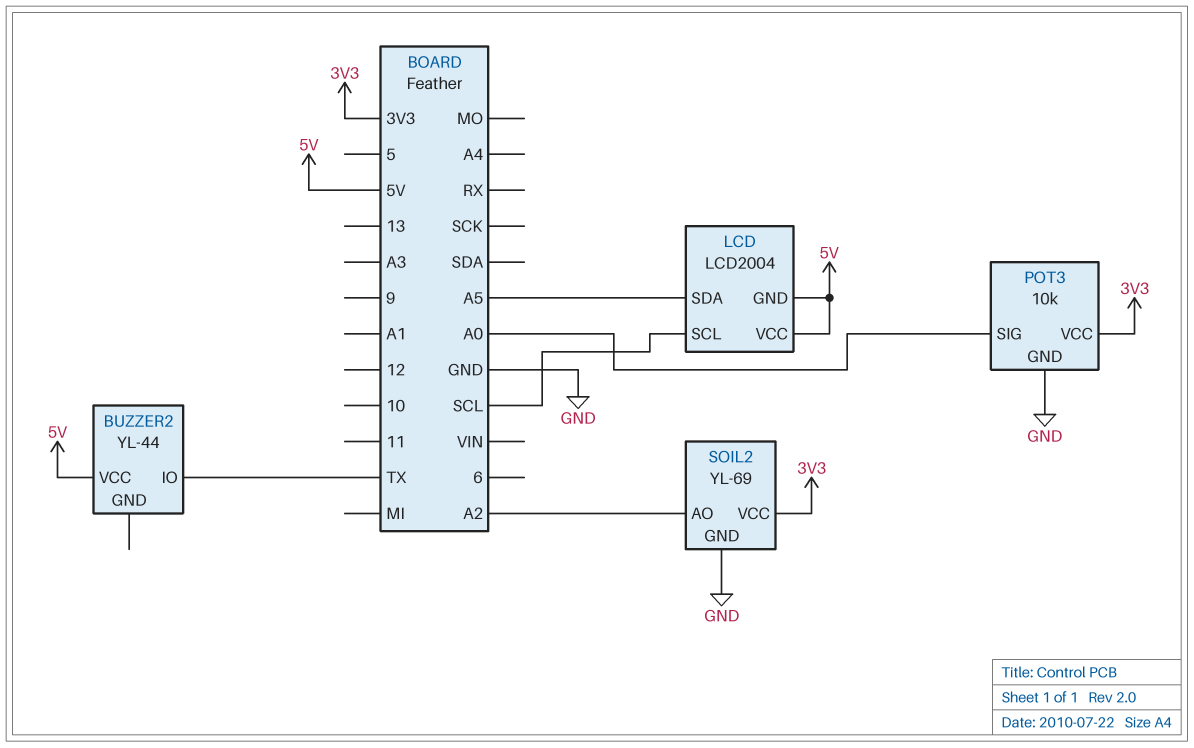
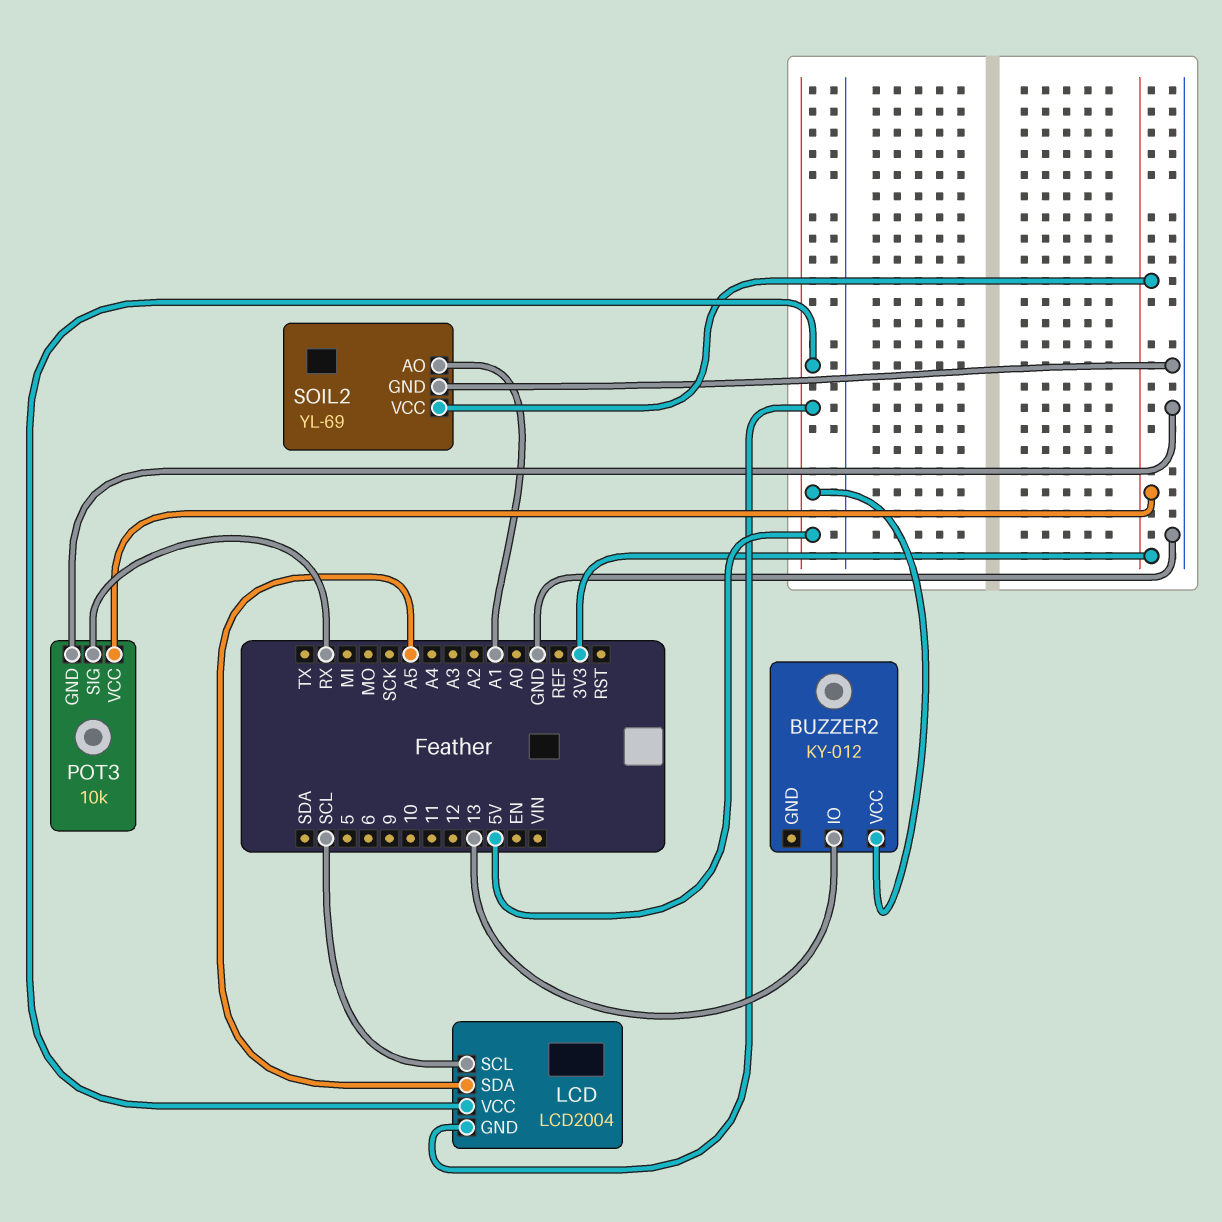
BUZZER2: YL-44 -> KY-012
BUZZER2 pin IO: TX -> 13
POT3 pin SIG: A0 -> RX
SOIL2 pin AO: A2 -> A1

